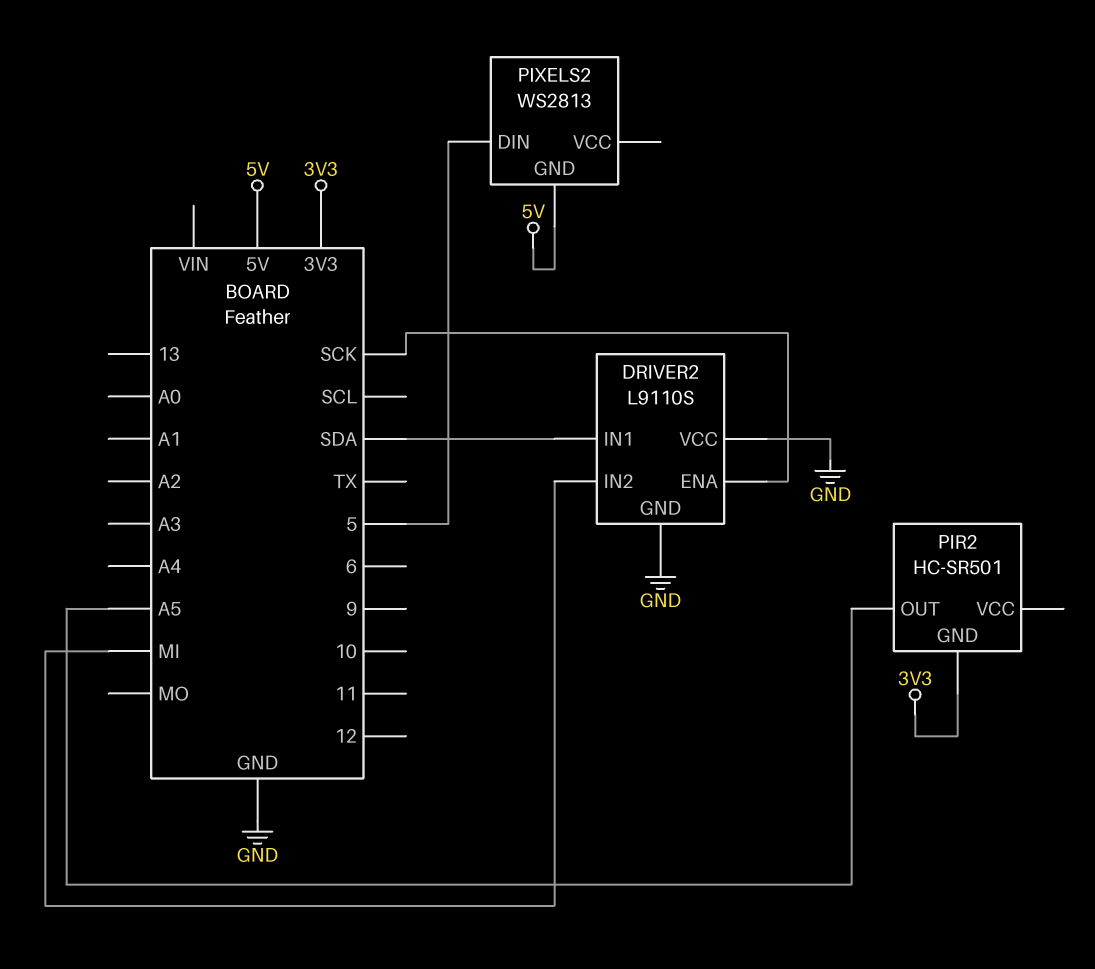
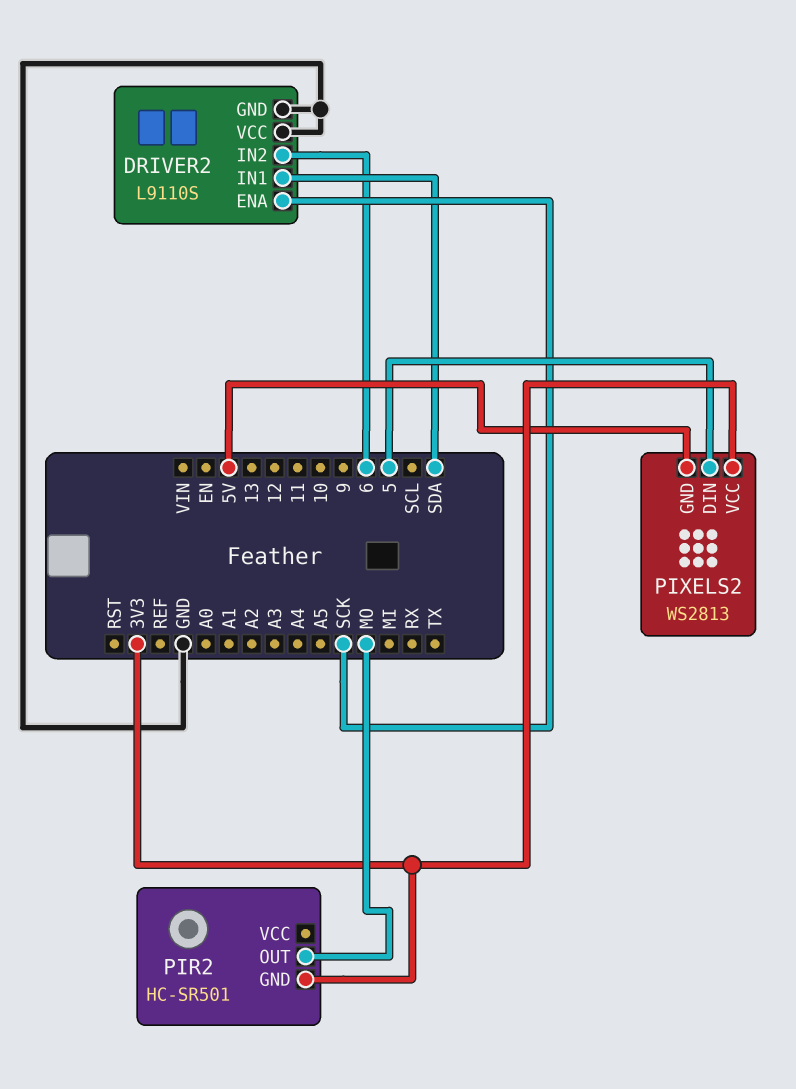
DRIVER2 pin IN2: MI -> 6
PIR2 pin OUT: A5 -> MO
PIXELS2 pin VCC: none -> 3V3

